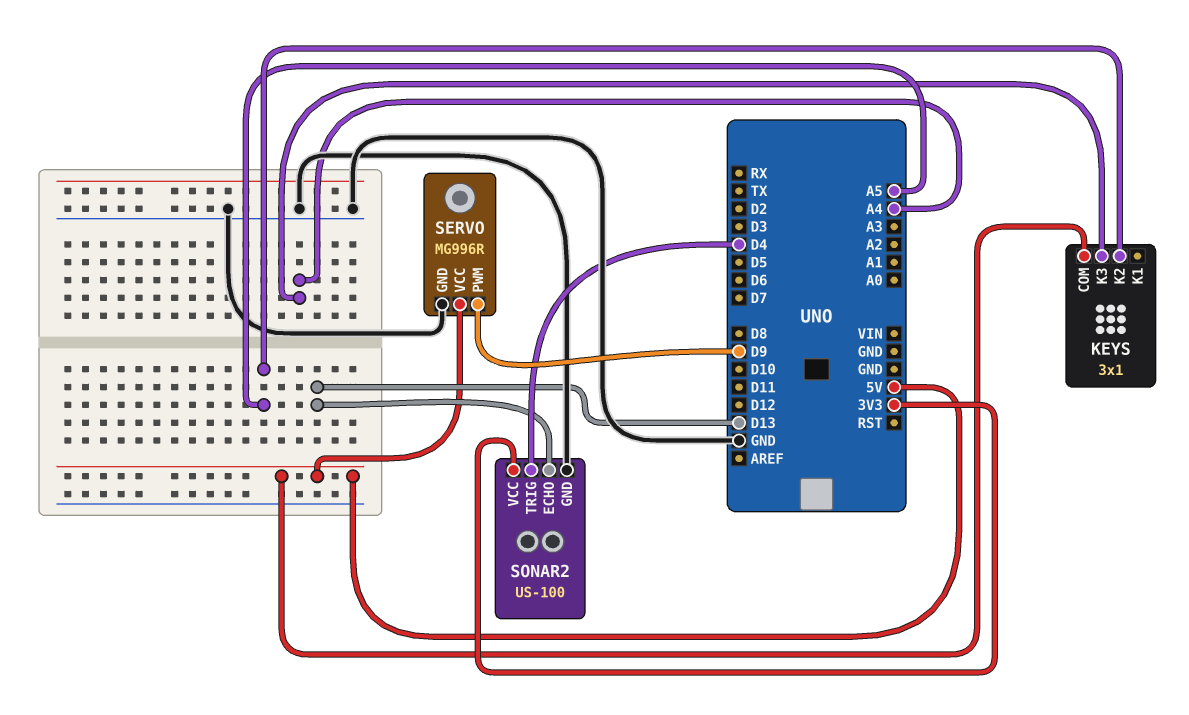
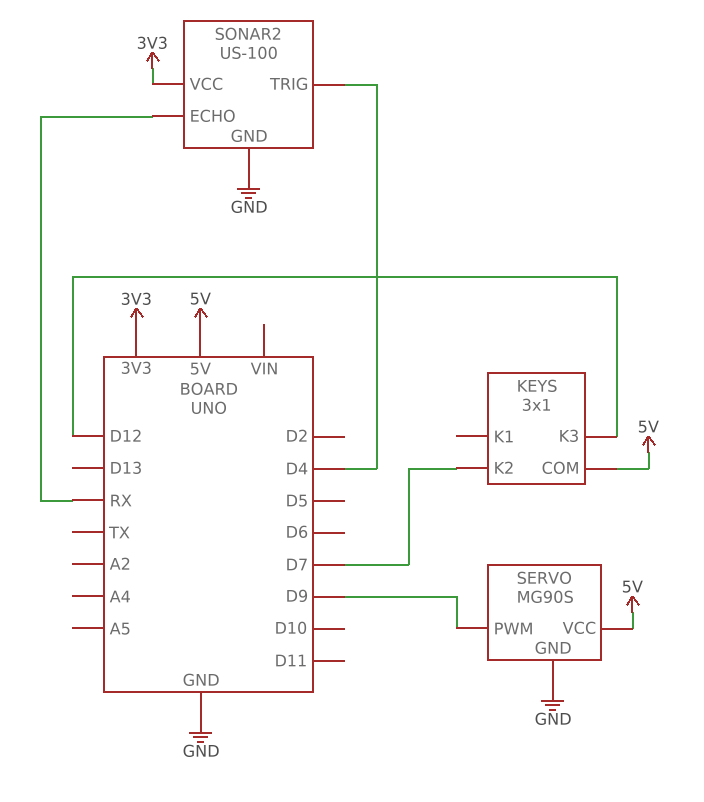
KEYS pin K2: A5 -> D7
KEYS pin K3: A4 -> D12
SERVO: MG996R -> MG90S
SONAR2 pin ECHO: D13 -> RX

